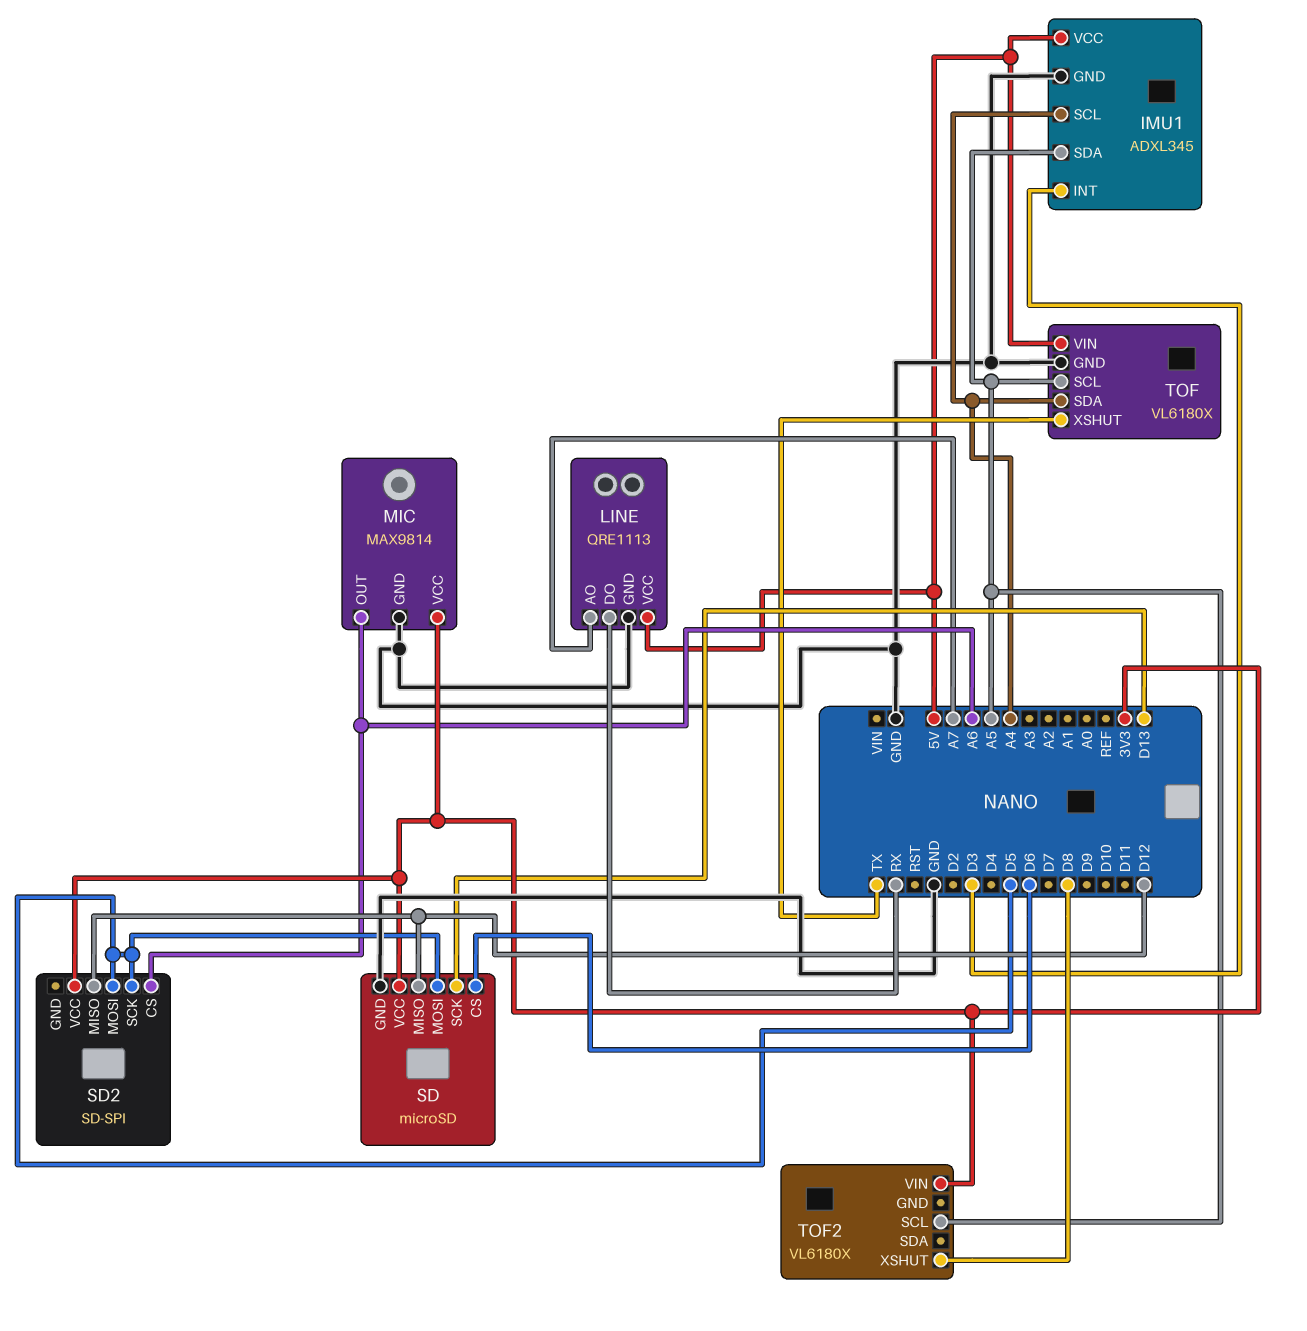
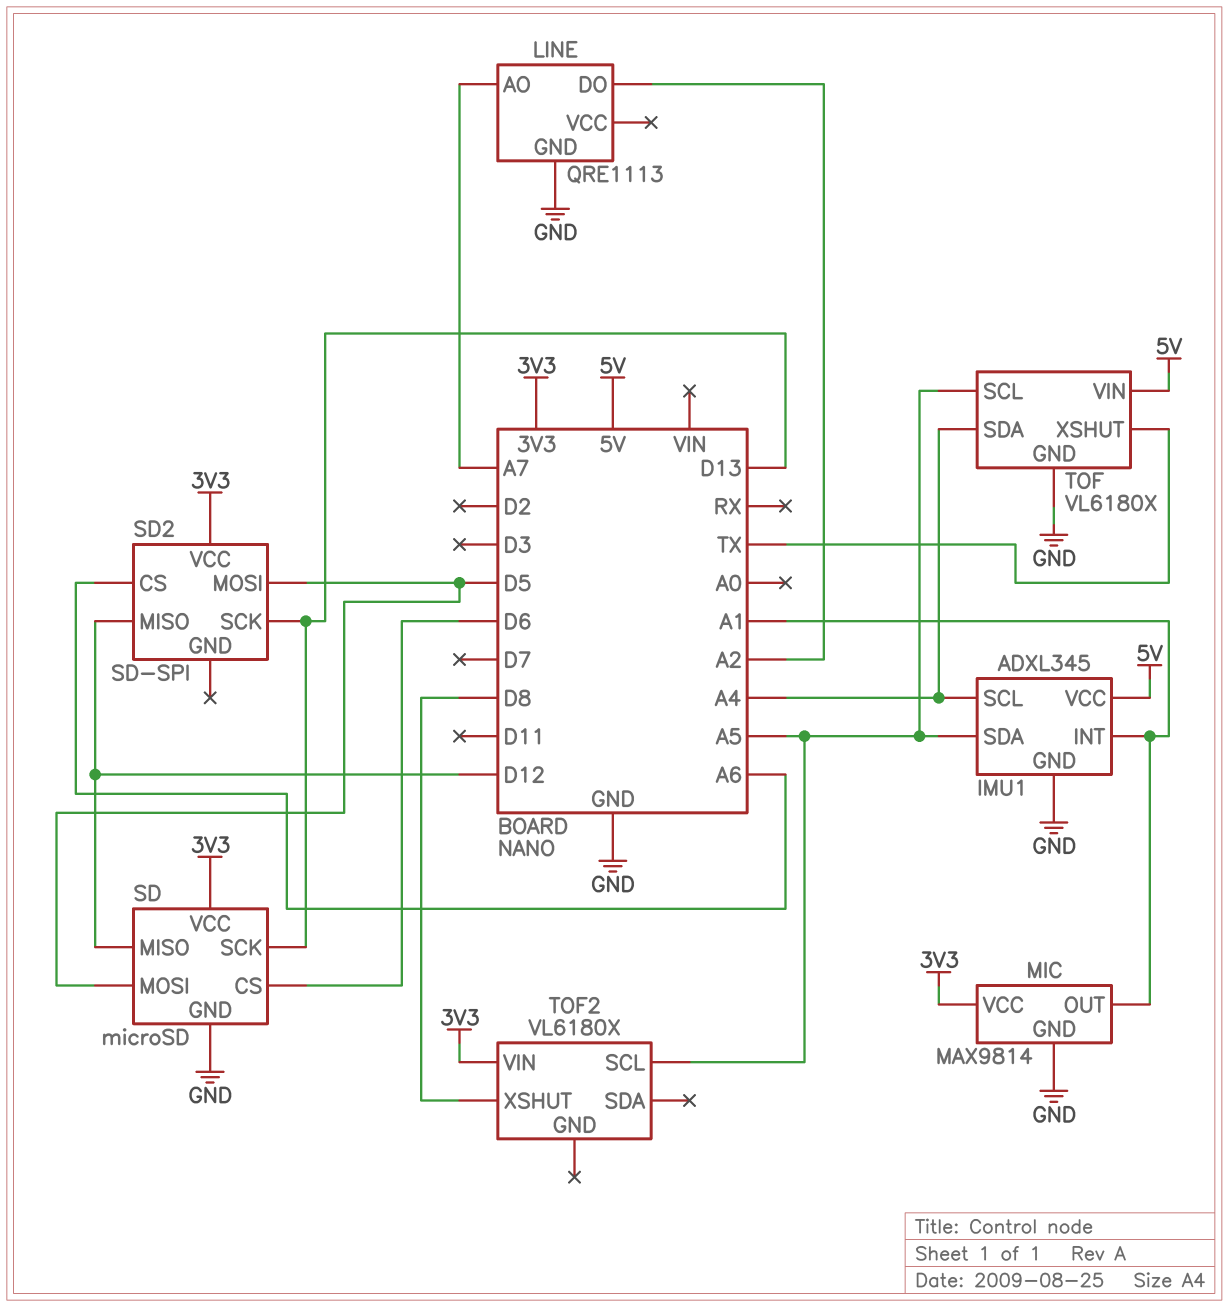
IMU1 pin INT: D3 -> A1
LINE pin DO: RX -> A2
LINE pin VCC: 5V -> none
MIC pin OUT: A6 -> A1
SD2 pin SCK: D5 -> D13

